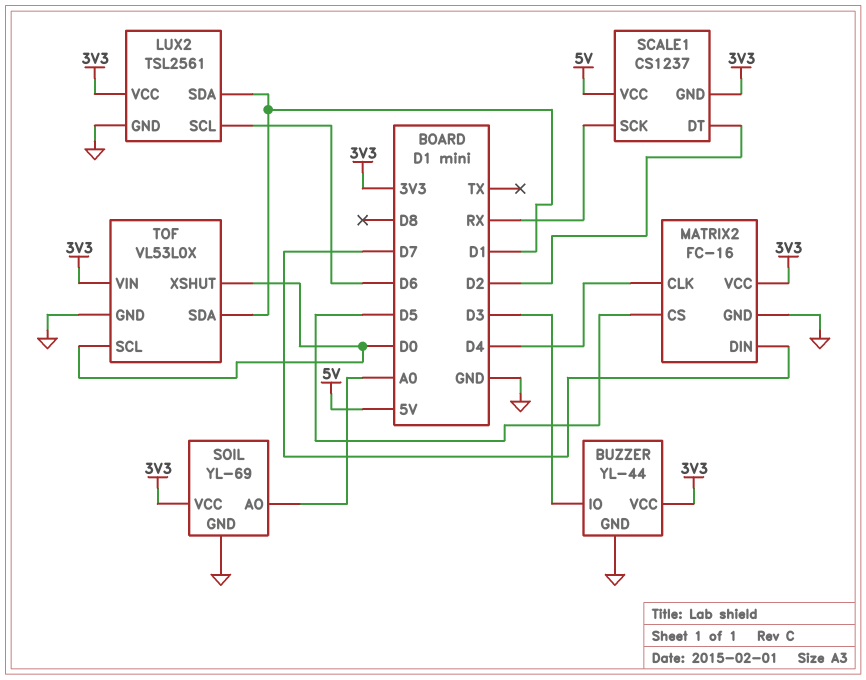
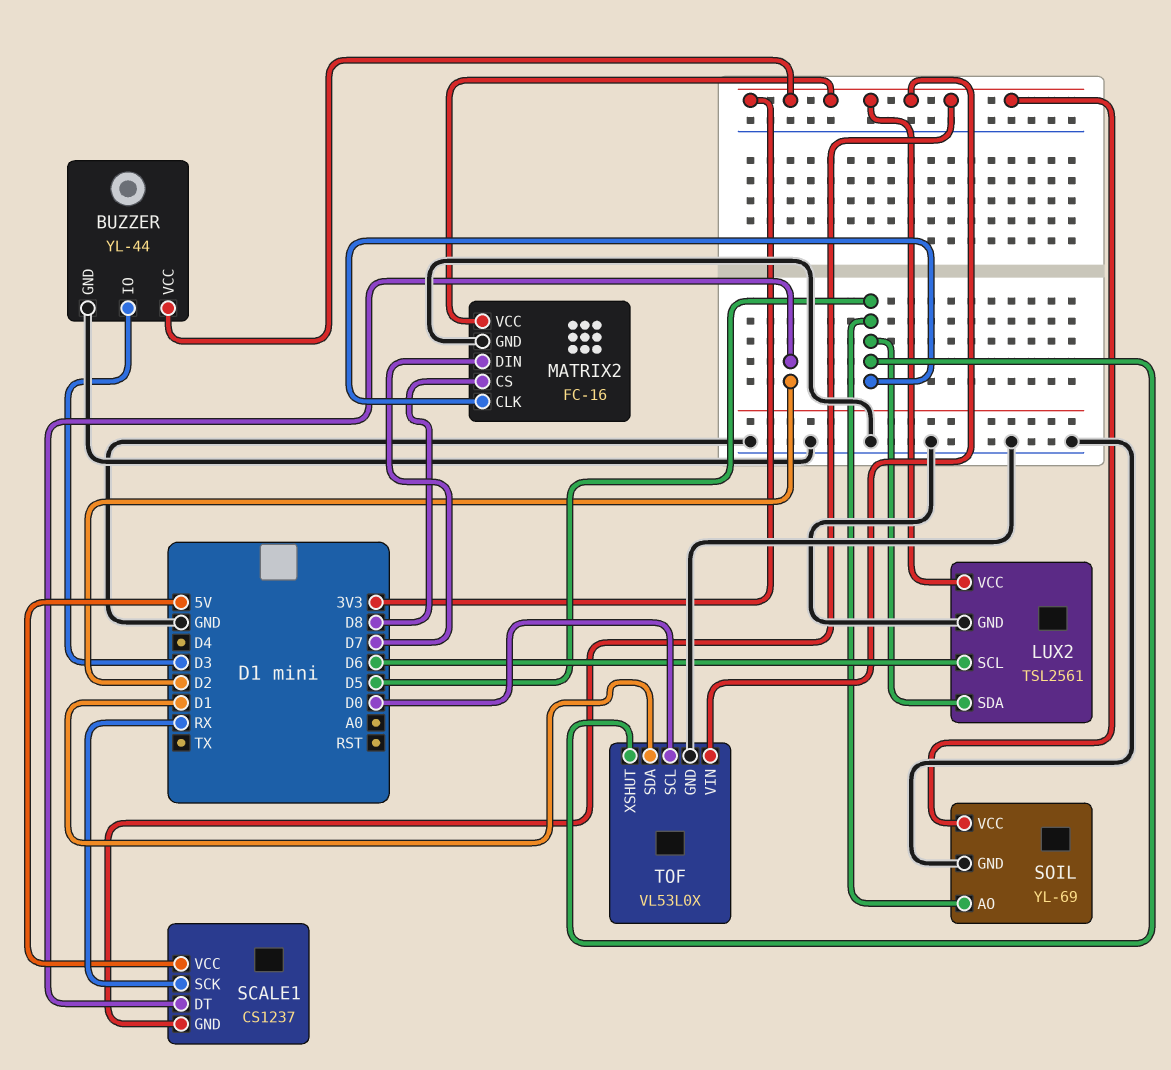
LUX2 pin SDA: D1 -> D5
MATRIX2 pin CLK: D4 -> D5
MATRIX2 pin CS: D5 -> D8
SOIL pin AO: A0 -> D5
TOF pin XSHUT: D0 -> D5

